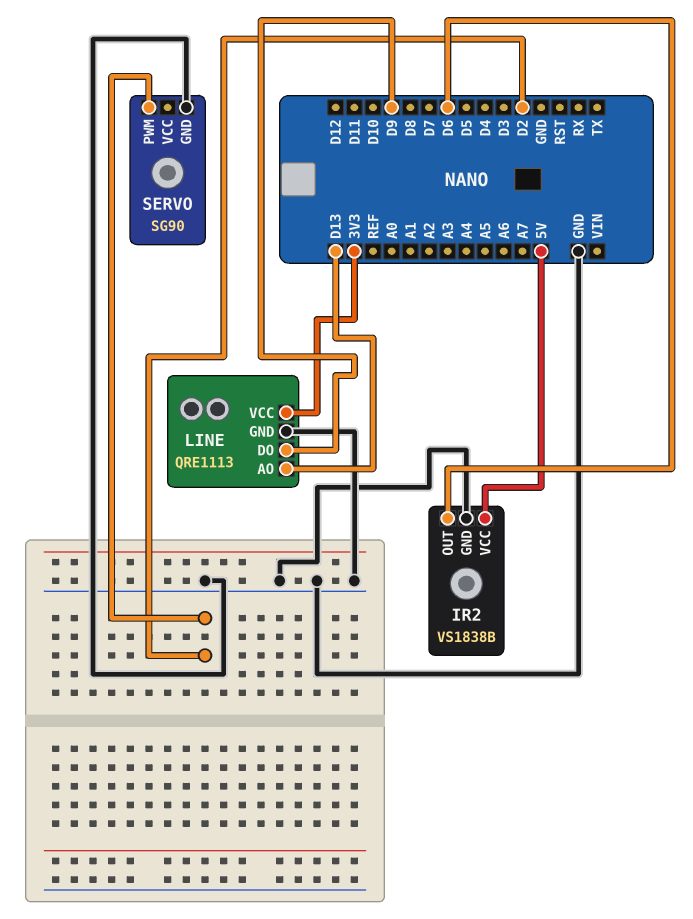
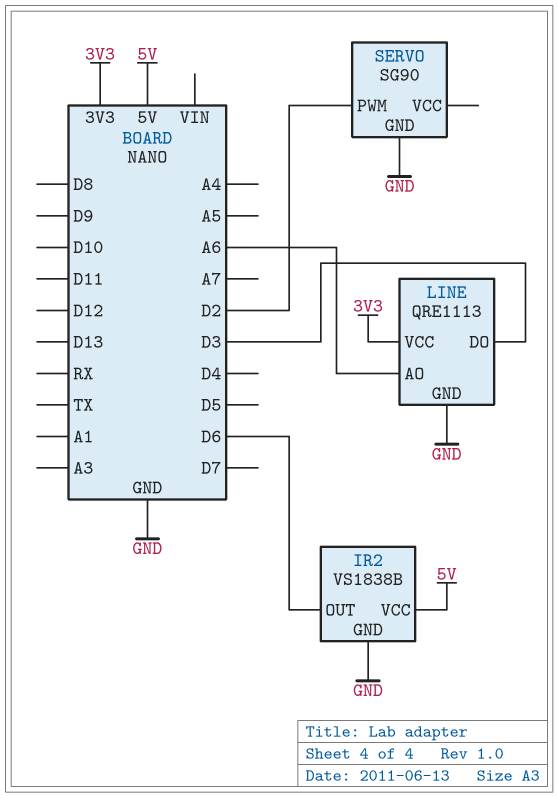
LINE pin AO: D13 -> A6
LINE pin DO: D9 -> D3

